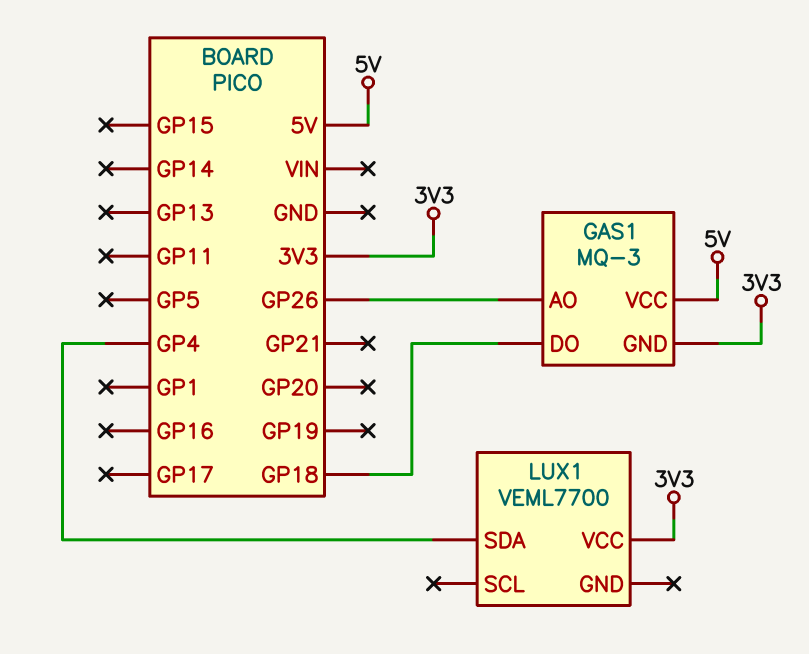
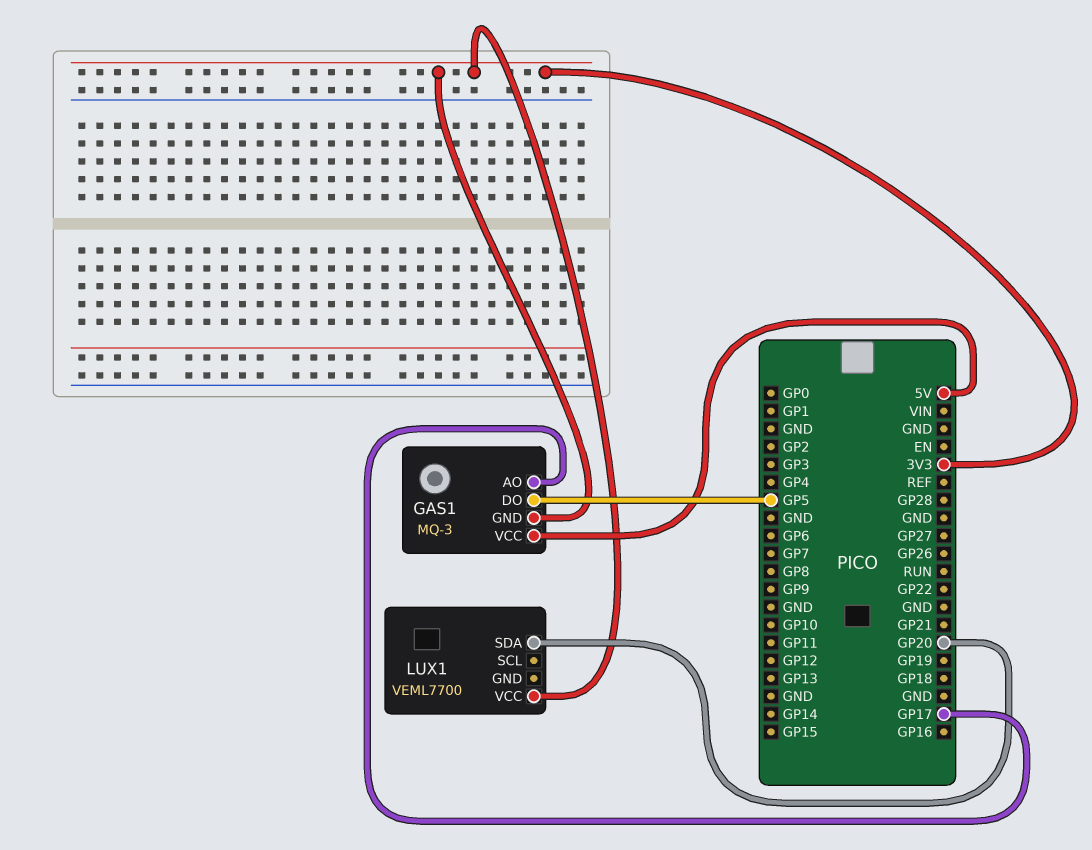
GAS1 pin AO: GP26 -> GP17
GAS1 pin DO: GP18 -> GP5
LUX1 pin SDA: GP4 -> GP20

